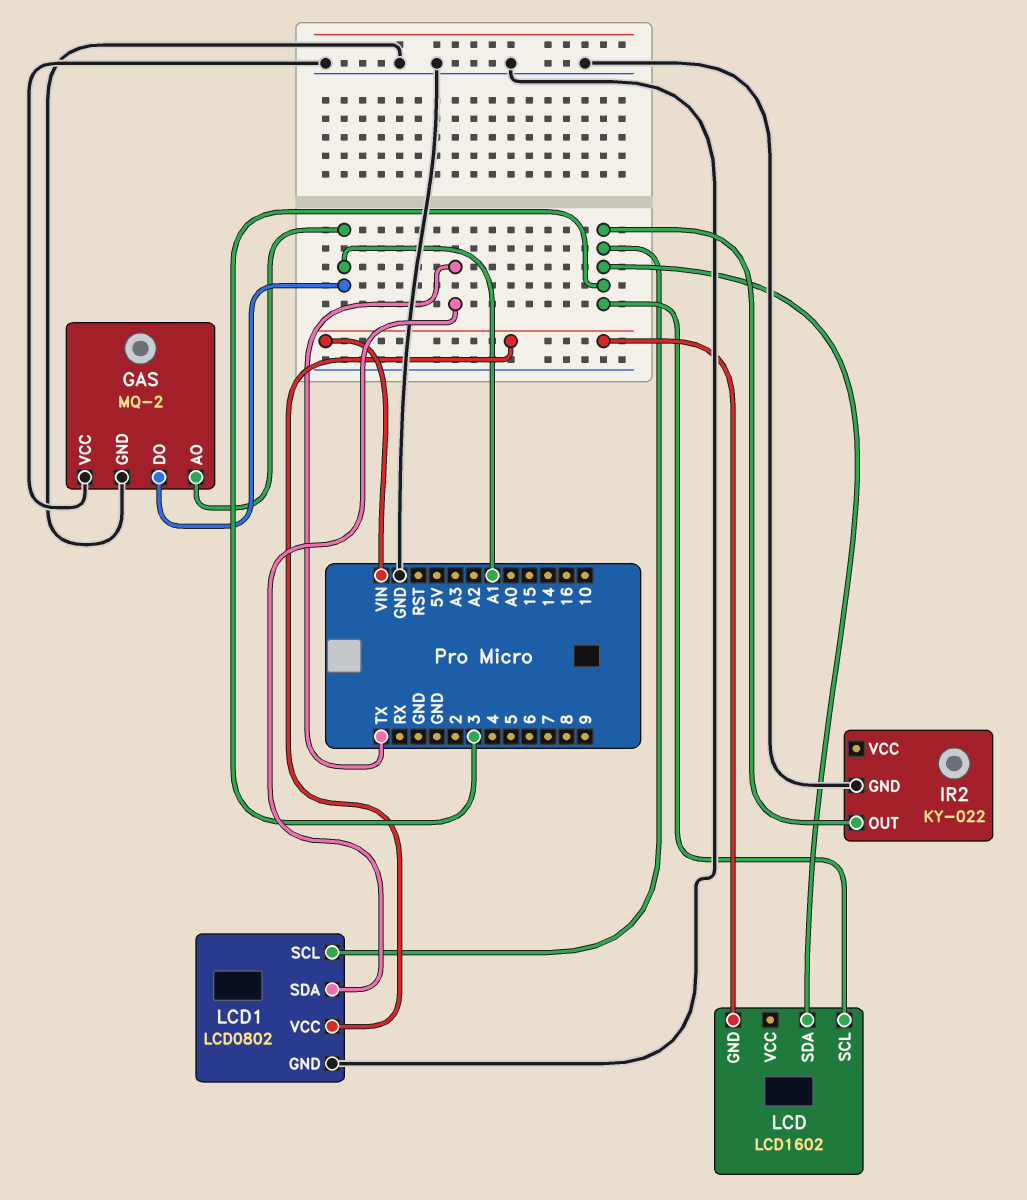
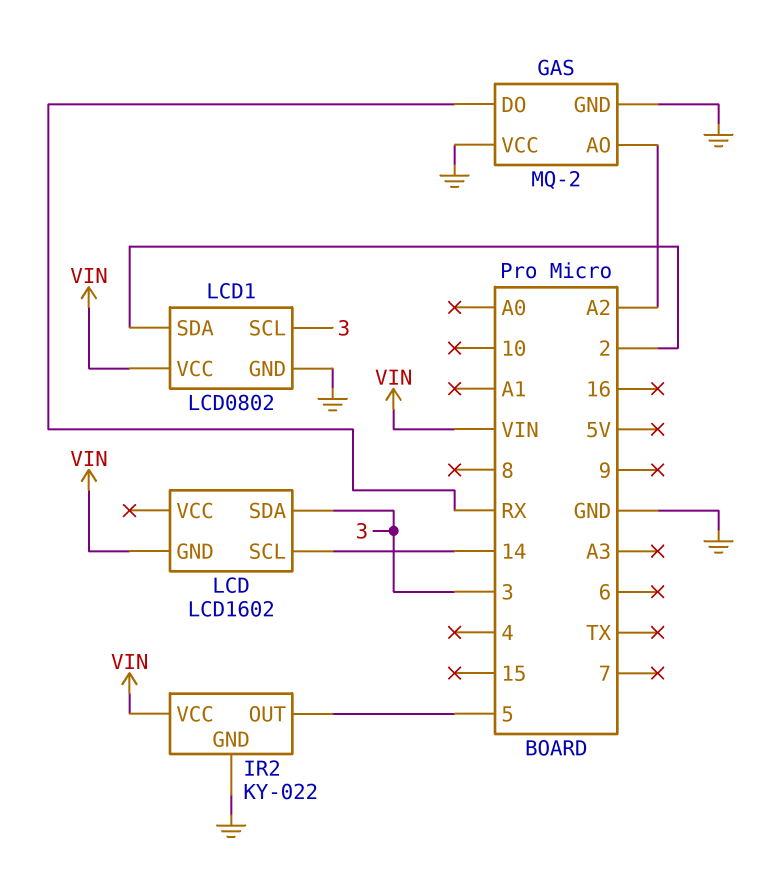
GAS pin AO: A1 -> A2
GAS pin DO: A1 -> RX
IR2 pin OUT: 3 -> 5
IR2 pin VCC: none -> VIN
LCD pin SCL: 3 -> 14
LCD1 pin SDA: TX -> 2

